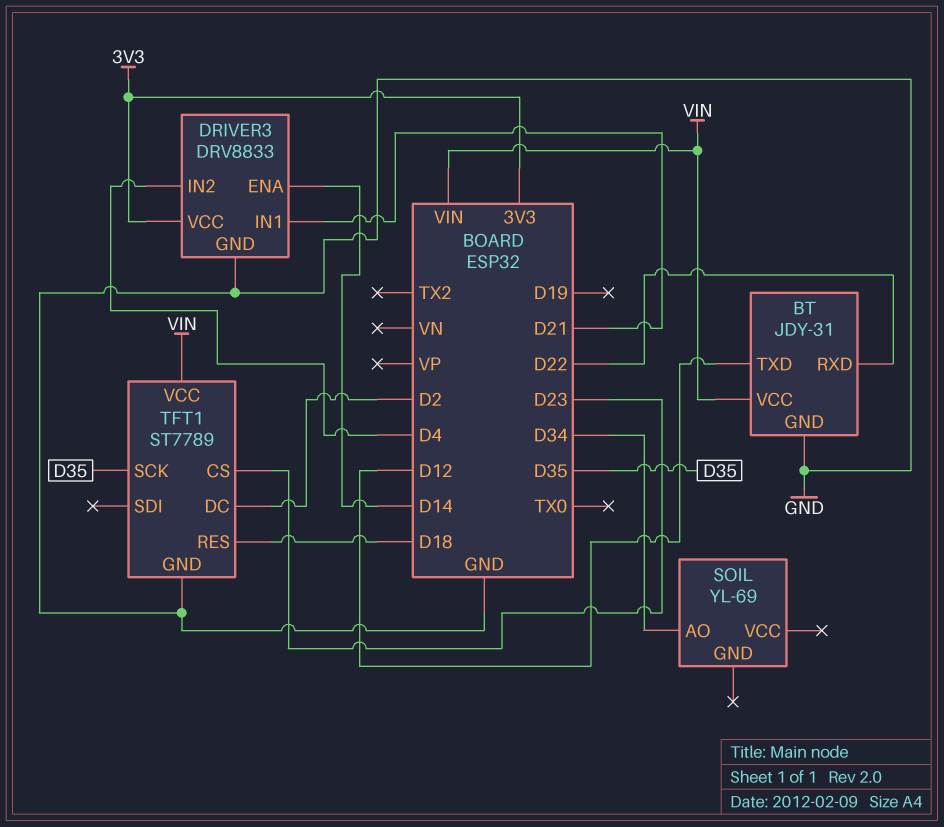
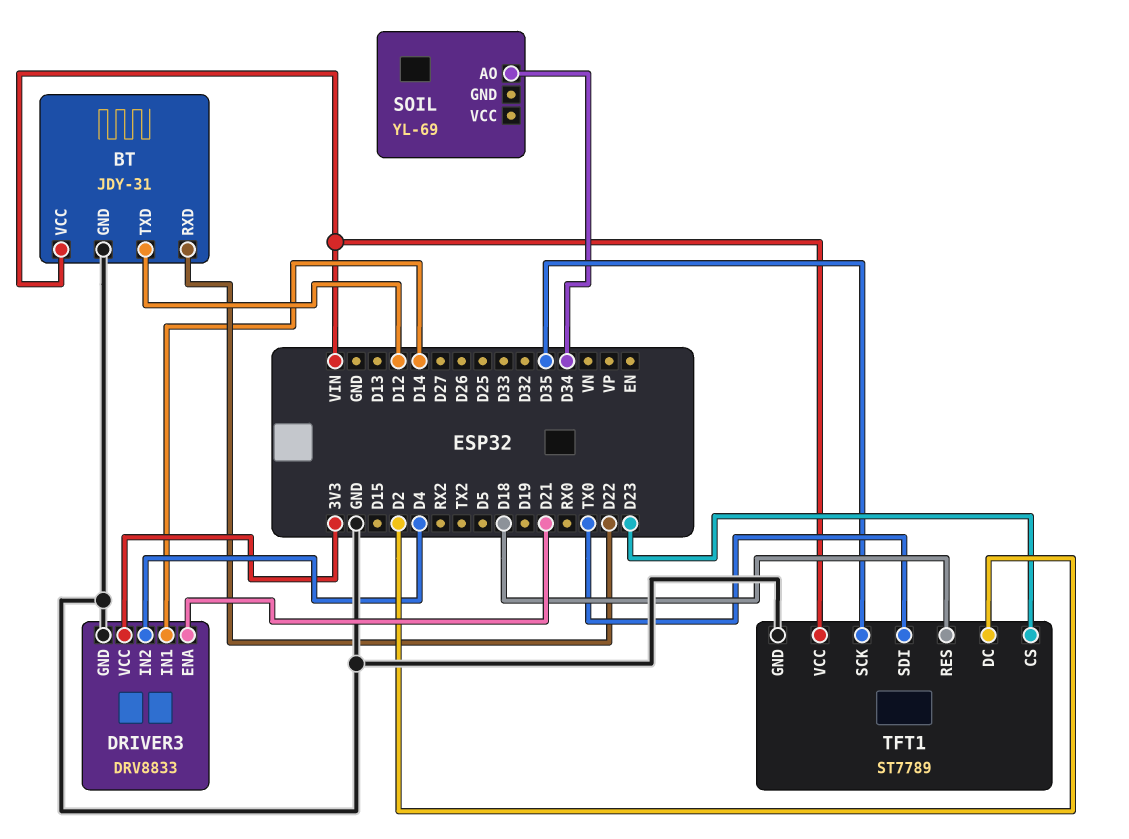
DRIVER3 pin ENA: D14 -> D21
DRIVER3 pin IN1: D21 -> D14
TFT1 pin SDI: none -> TX0

